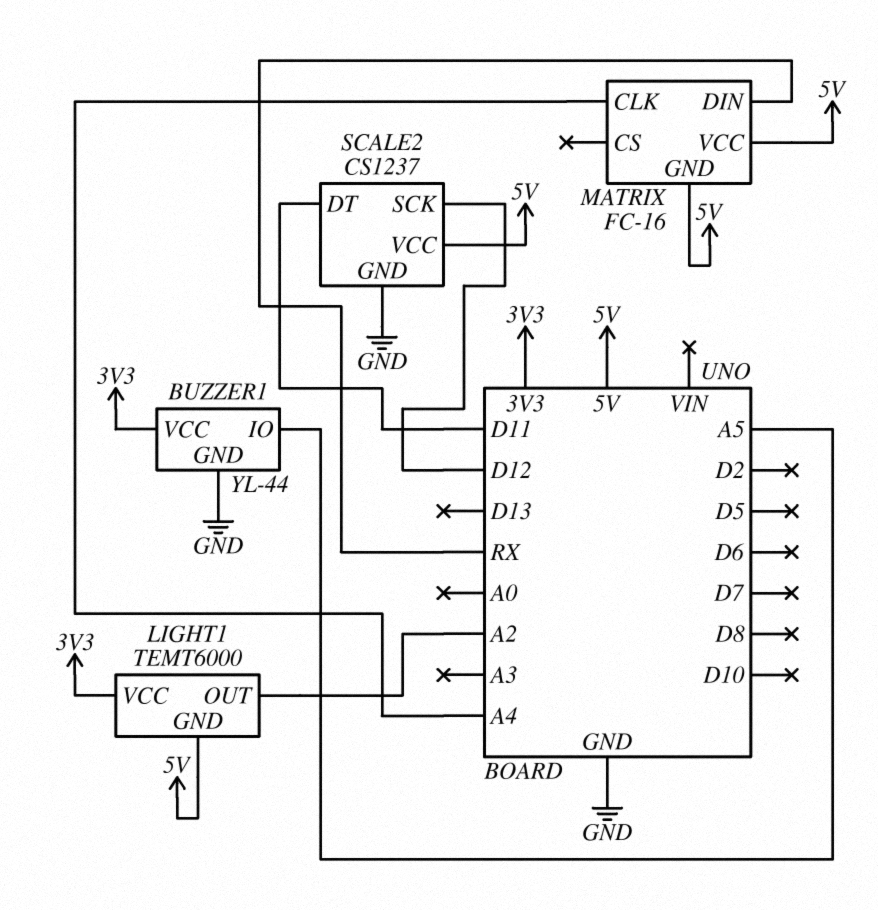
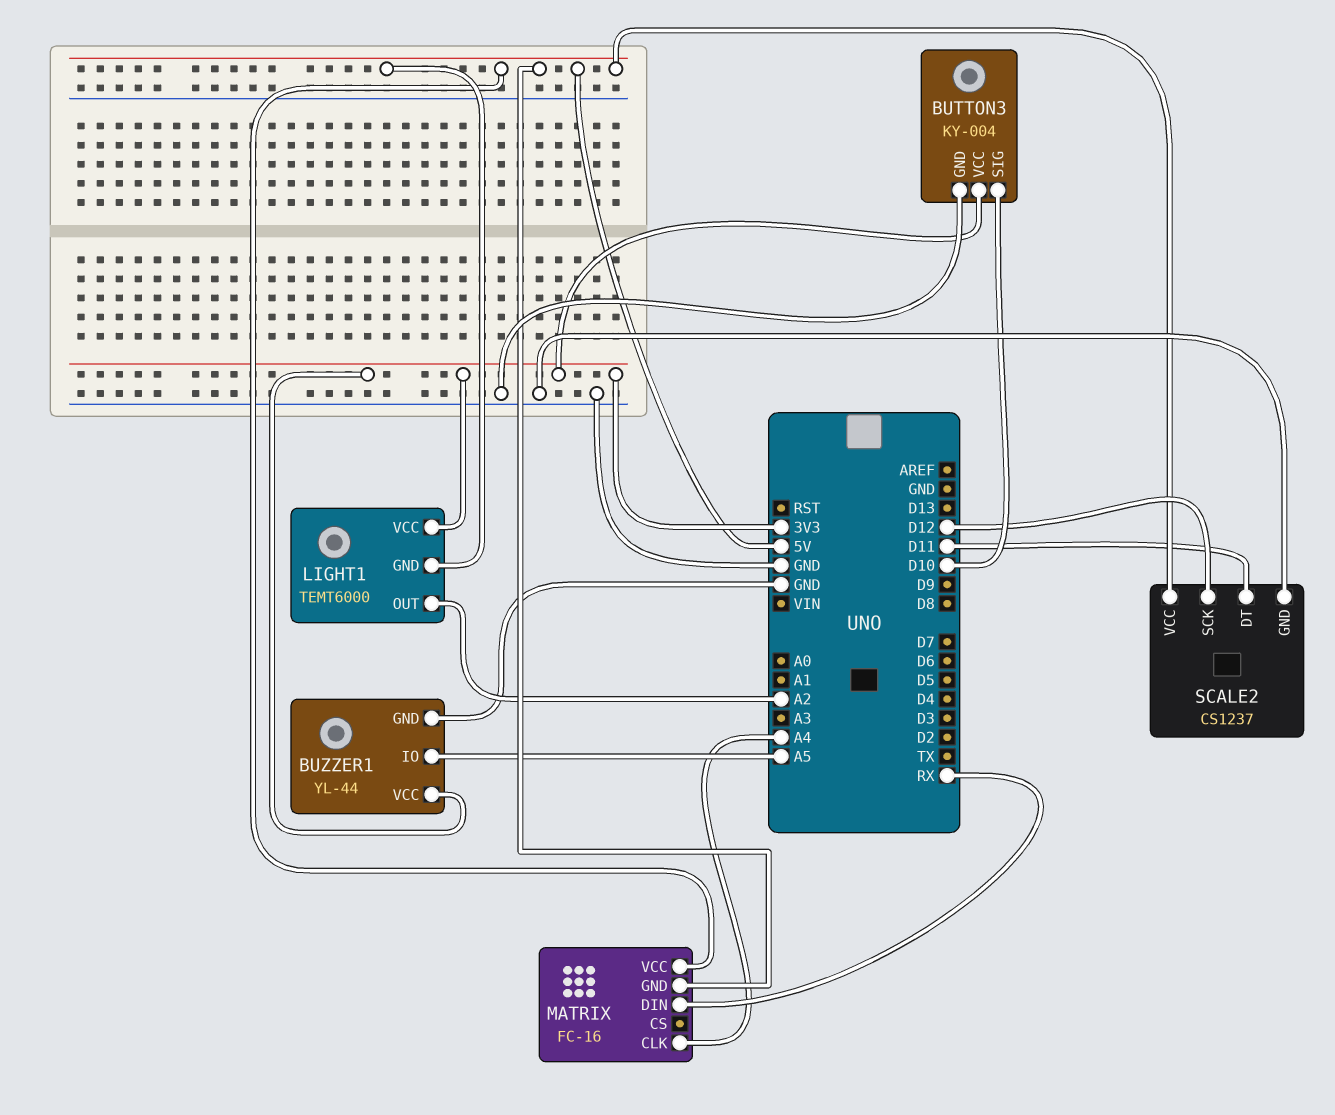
BUTTON3: none -> KY-004
BUTTON3 pin GND: none -> GND
BUTTON3 pin SIG: none -> D10
BUTTON3 pin VCC: none -> 3V3

